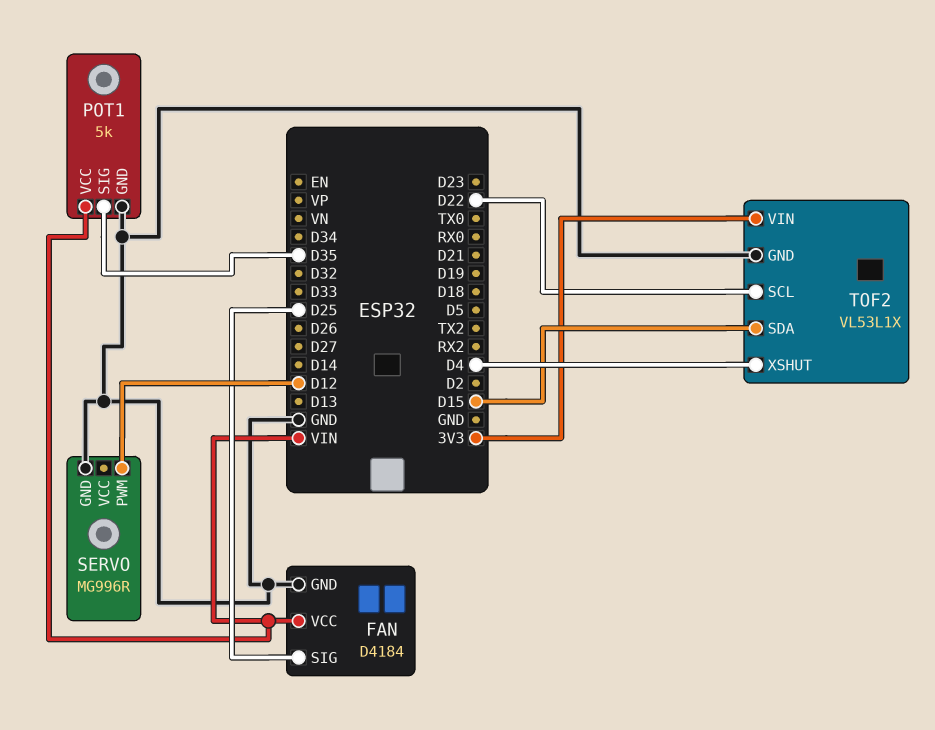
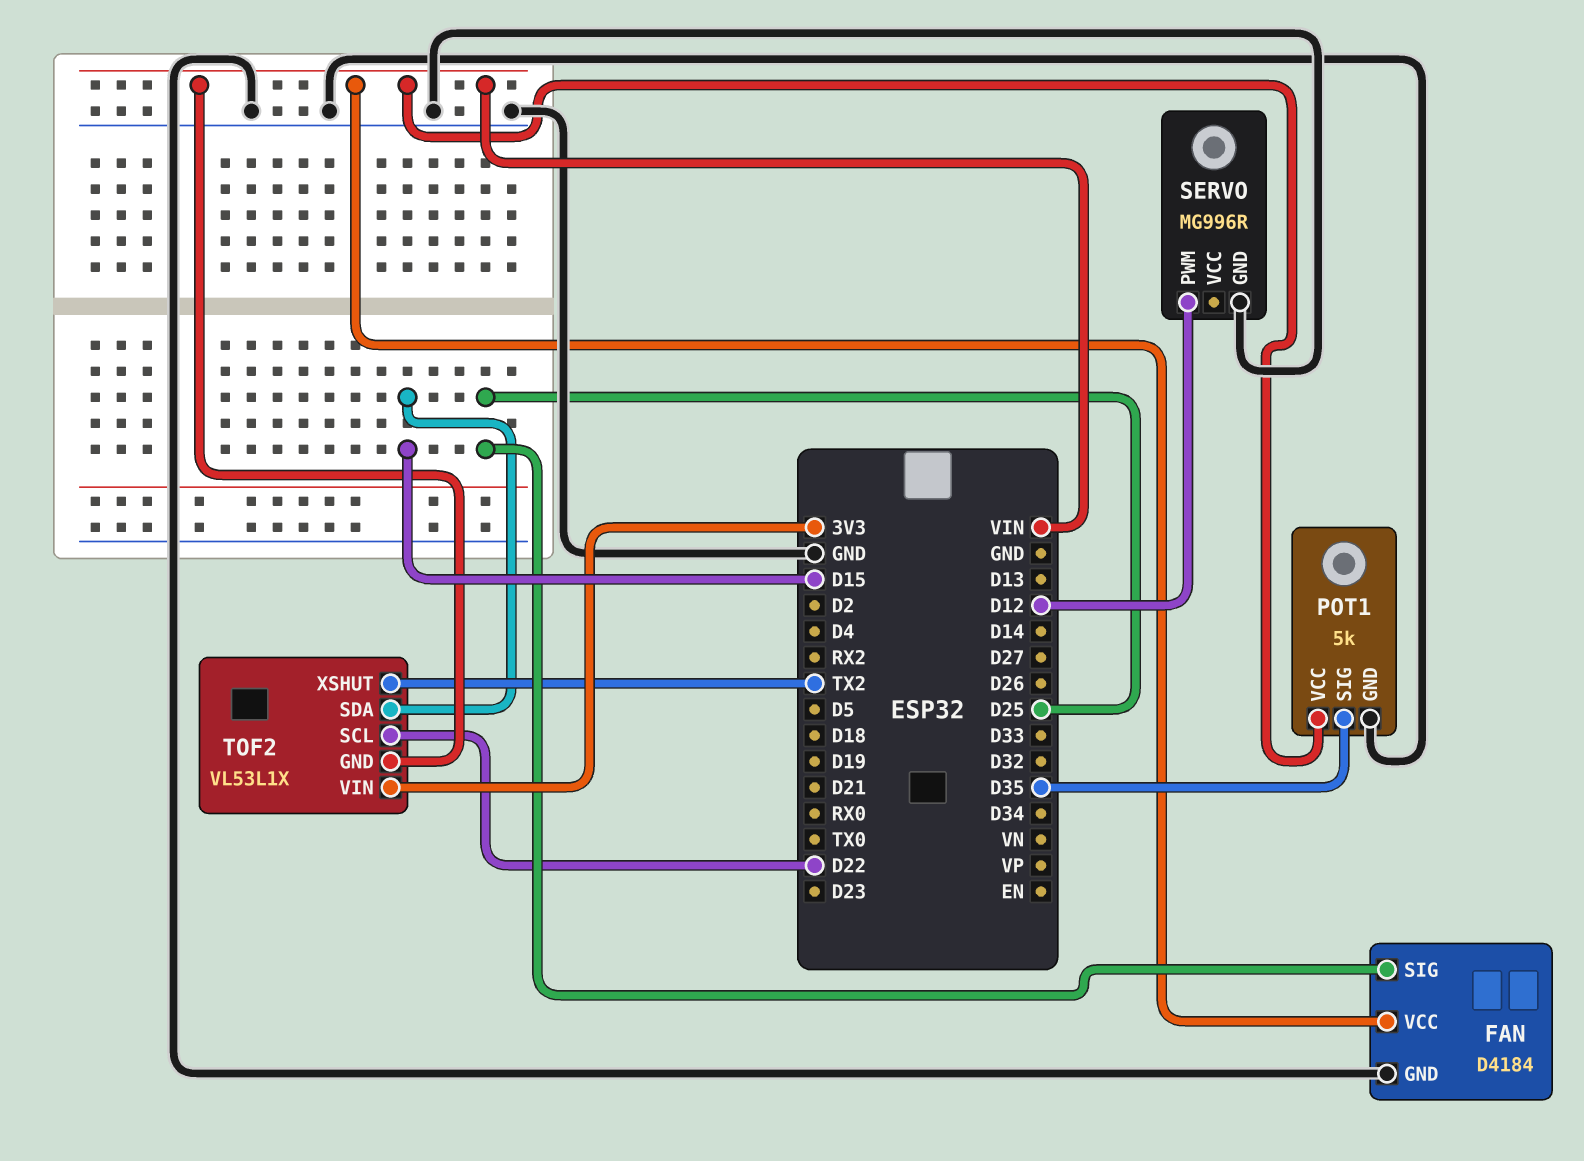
TOF2 pin GND: GND -> VIN
TOF2 pin XSHUT: D4 -> TX2

